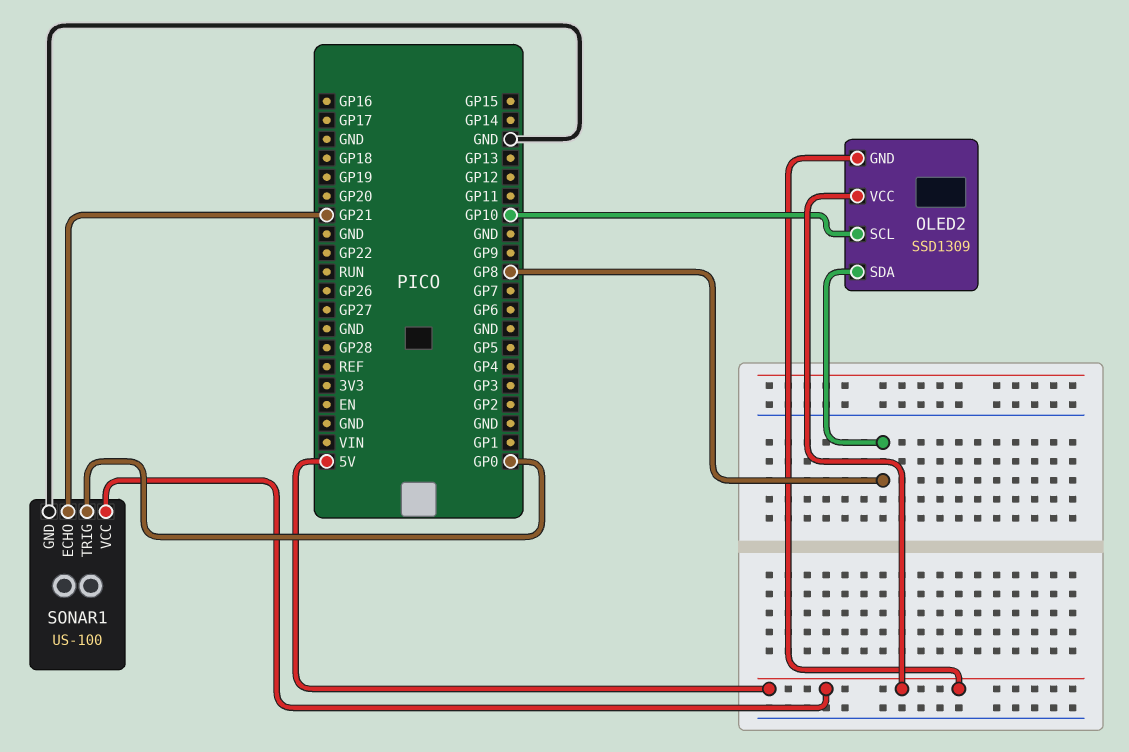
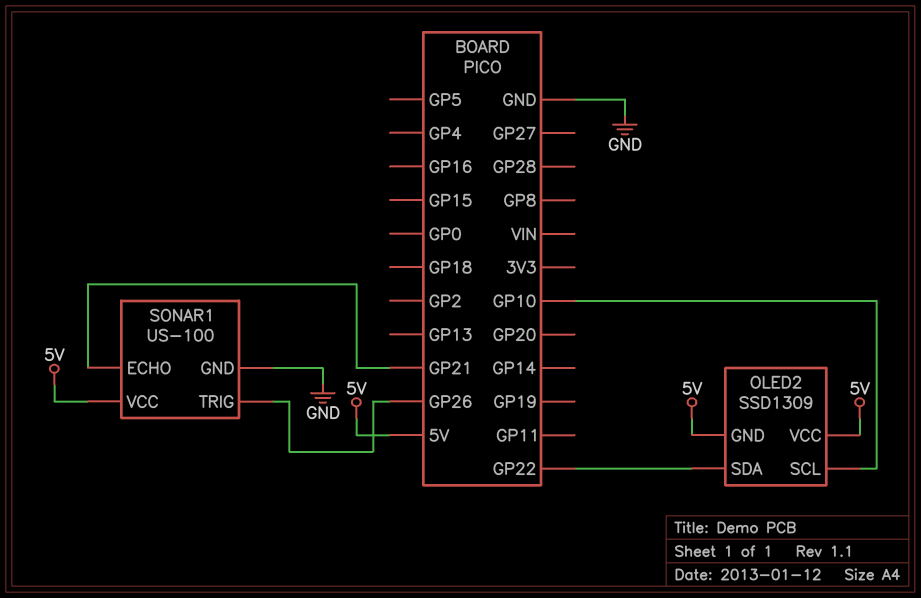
OLED2 pin SDA: GP8 -> GP22
SONAR1 pin TRIG: GP0 -> GP26

